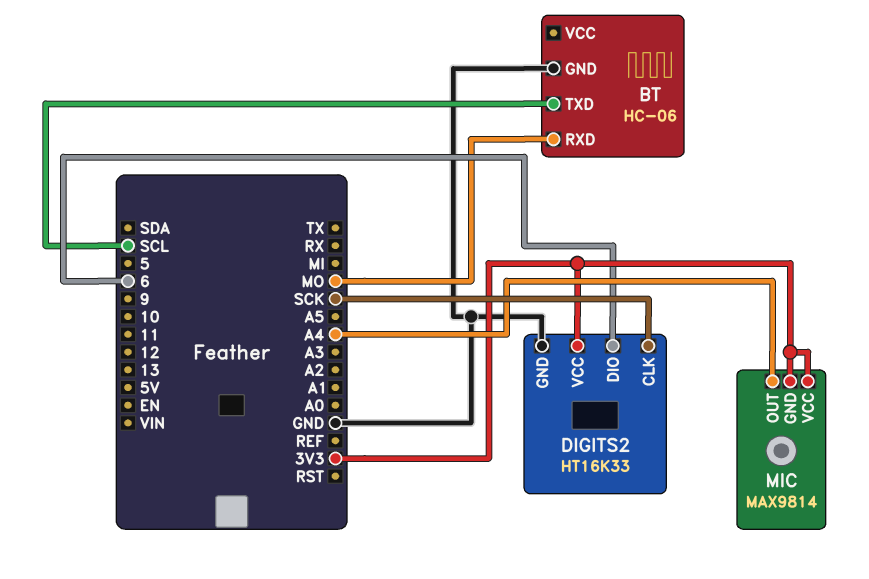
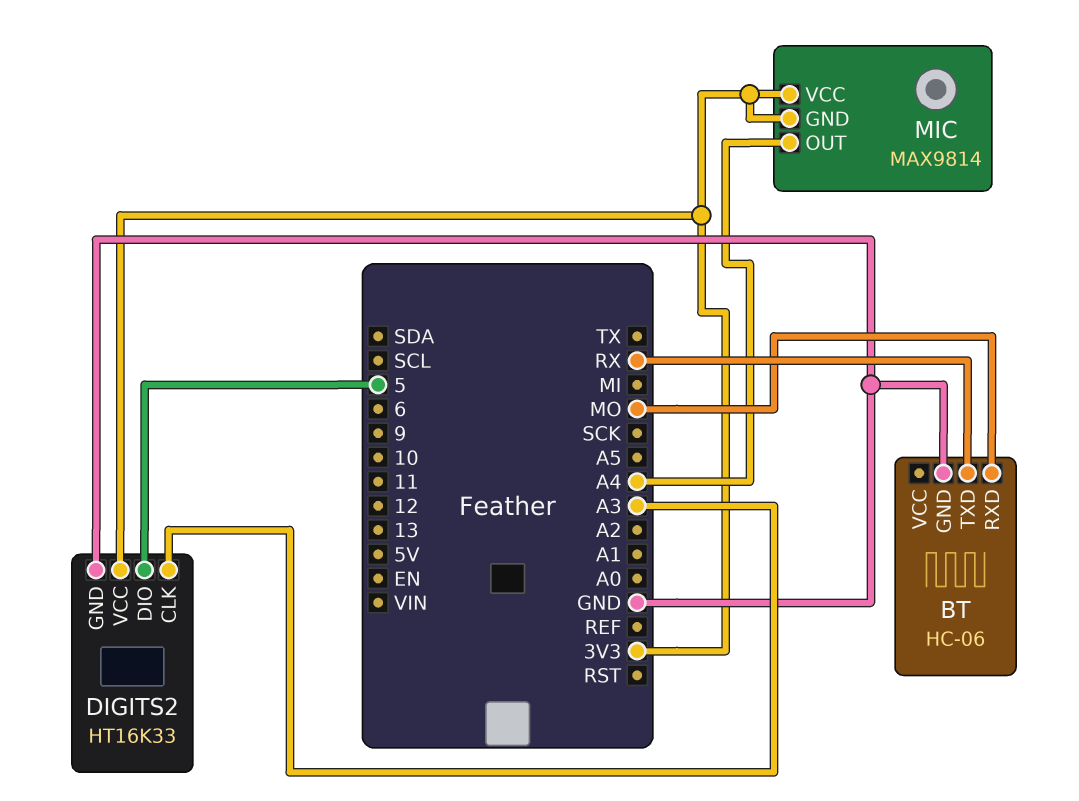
BT pin TXD: SCL -> RX
DIGITS2 pin CLK: SCK -> A3
DIGITS2 pin DIO: 6 -> 5

